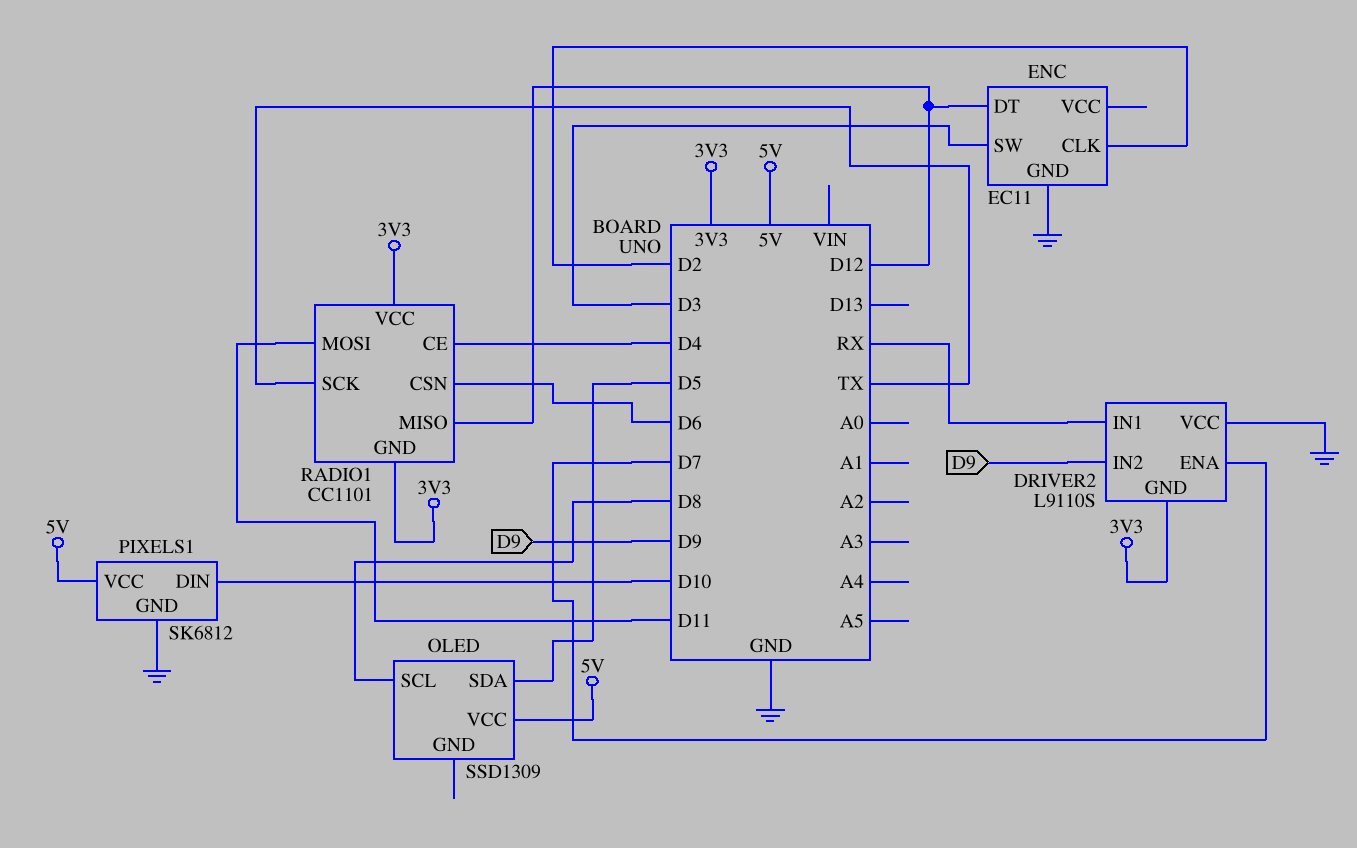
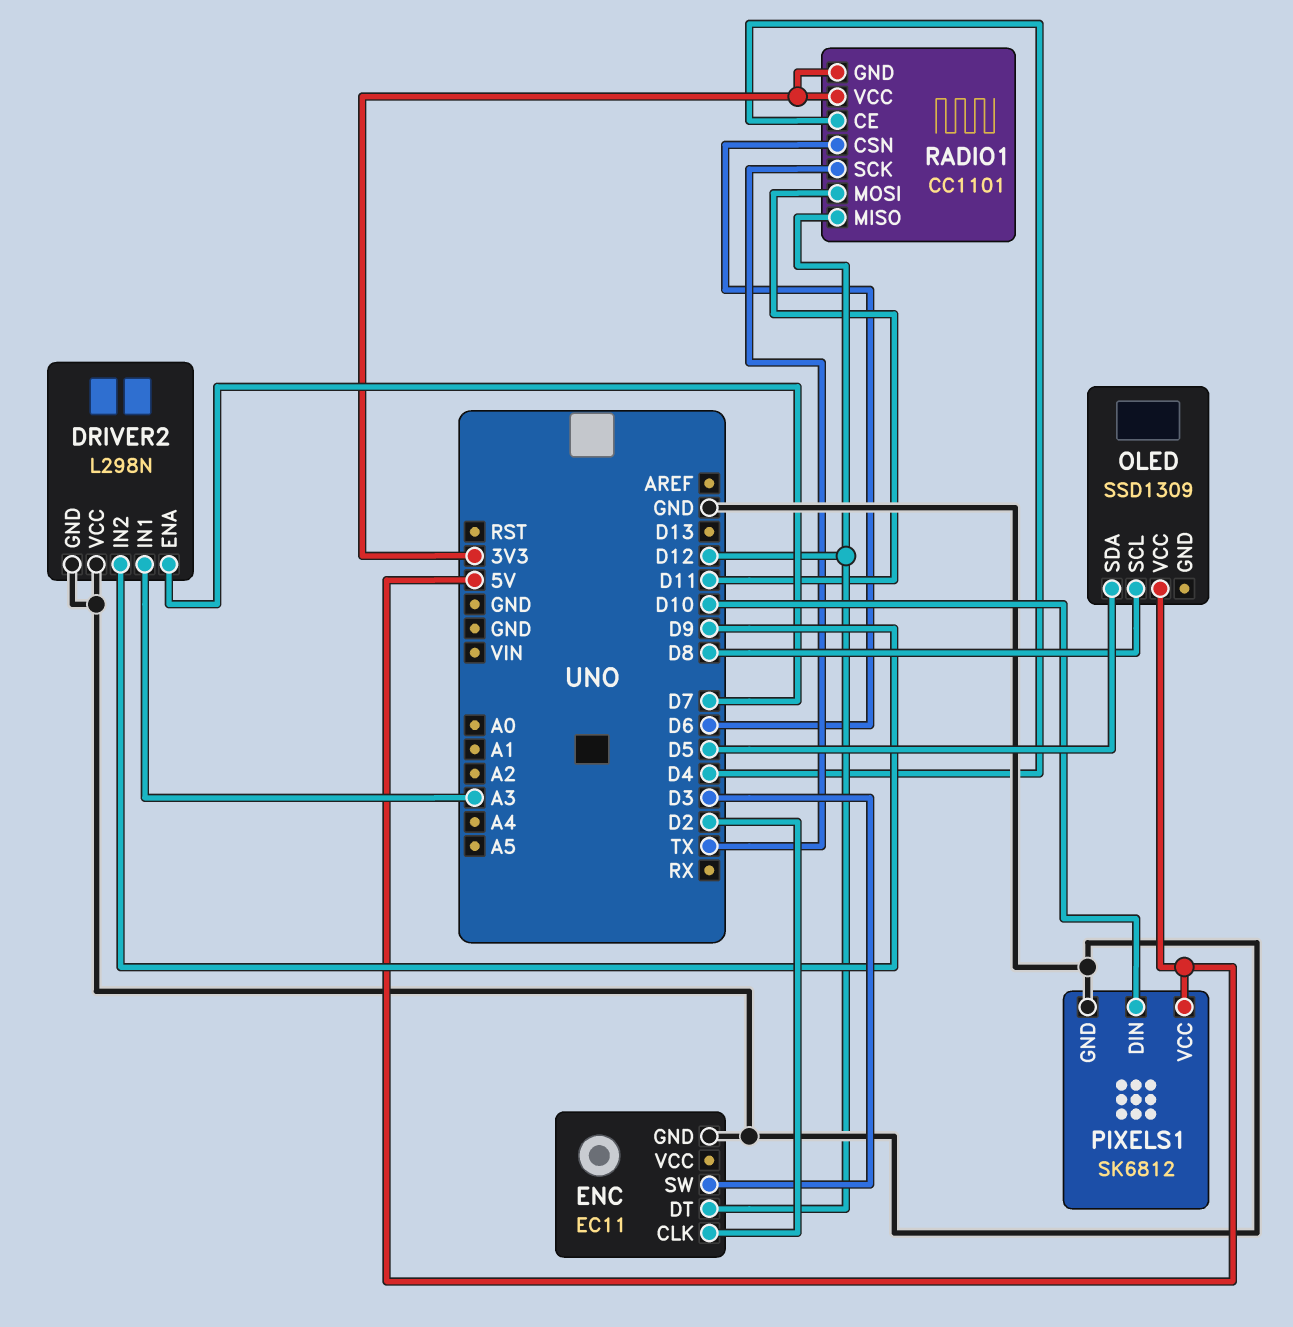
DRIVER2: L9110S -> L298N
DRIVER2 pin GND: 3V3 -> GND
DRIVER2 pin IN1: RX -> A3

